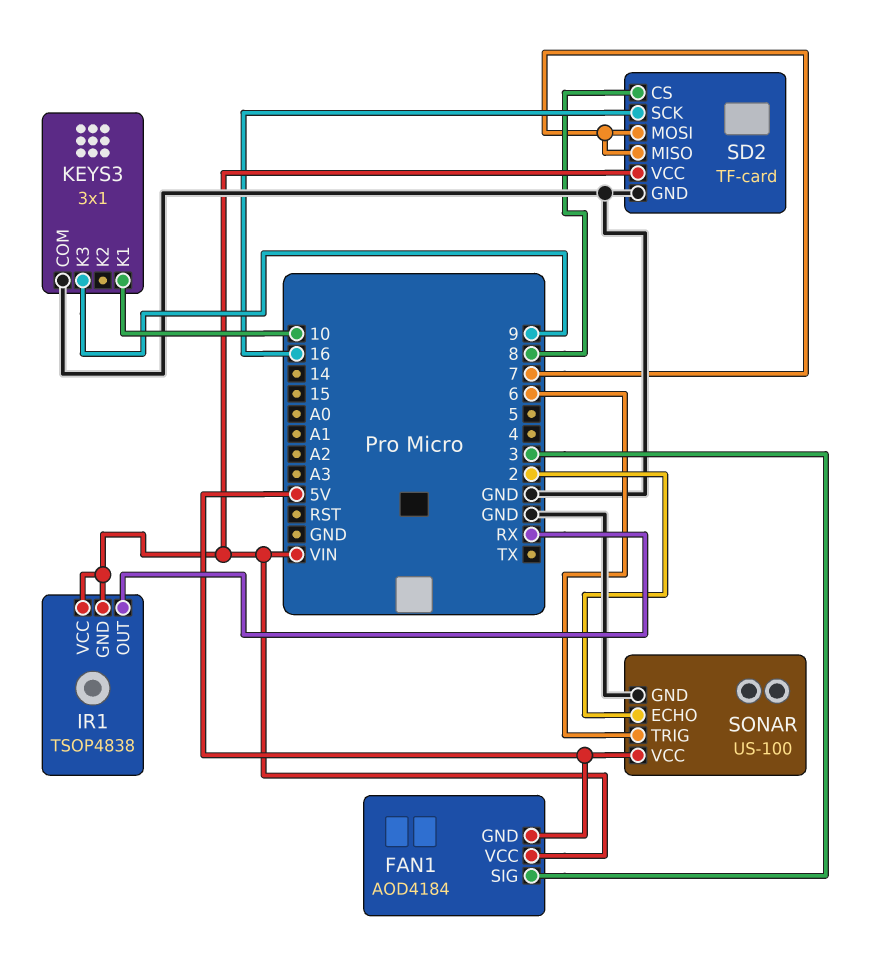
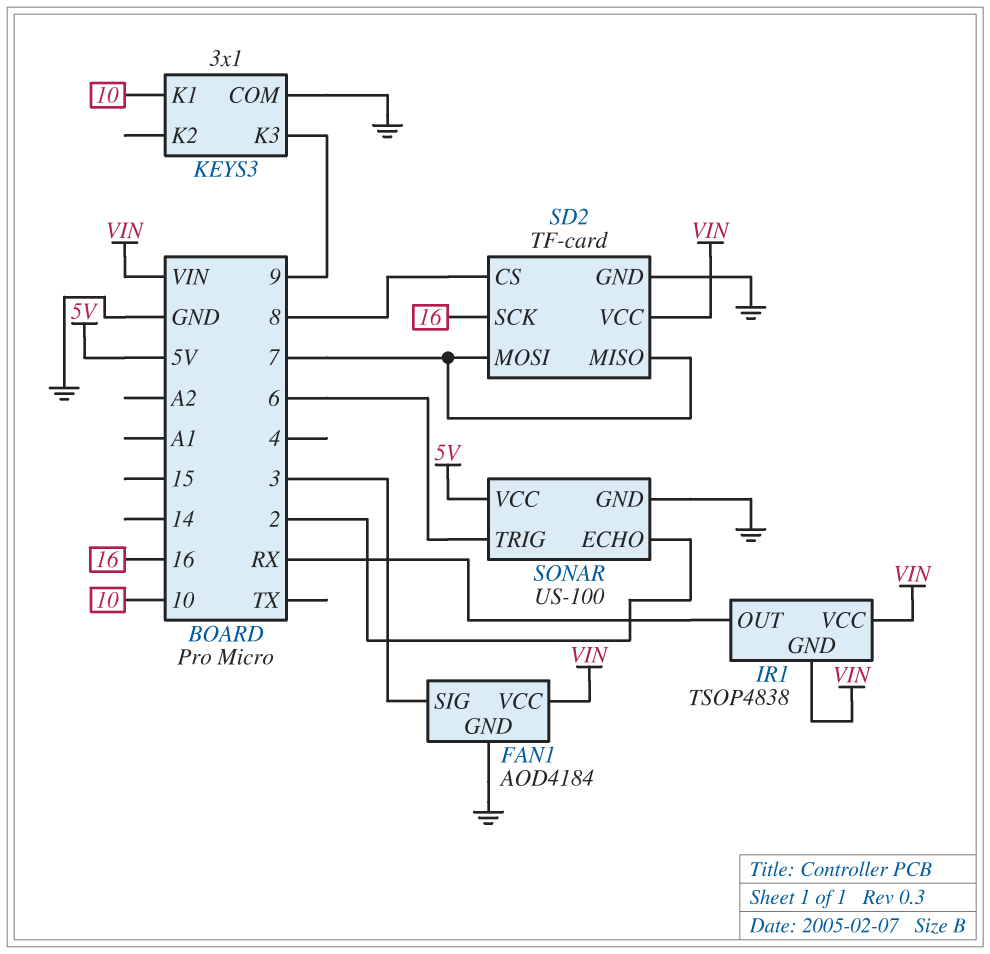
FAN1 pin GND: 5V -> GND

